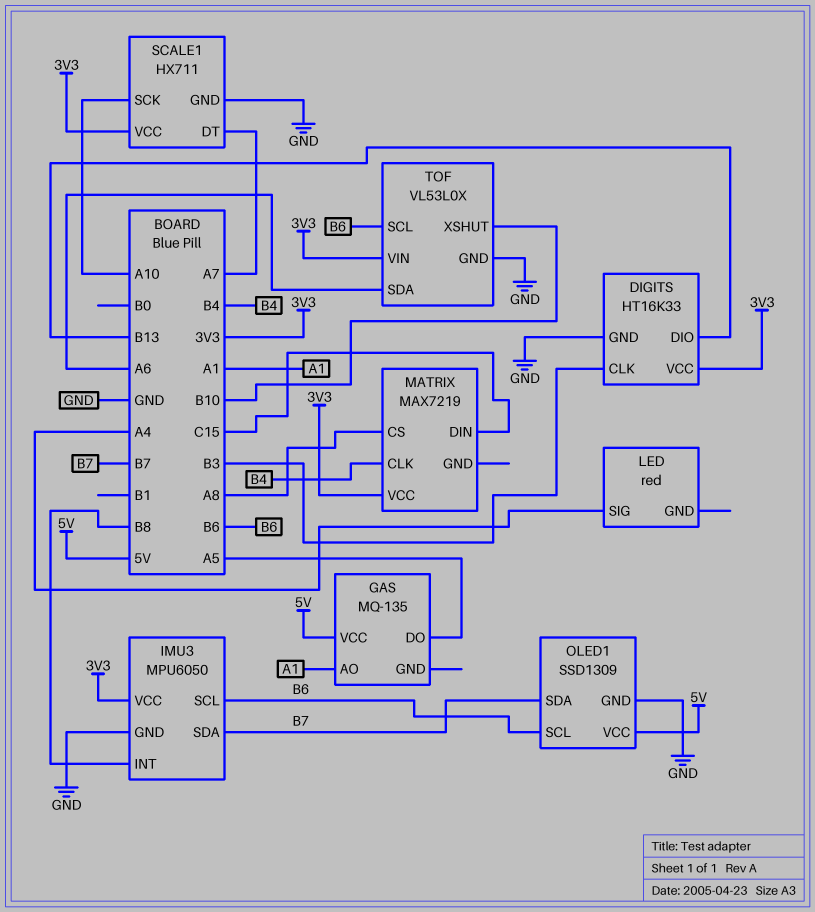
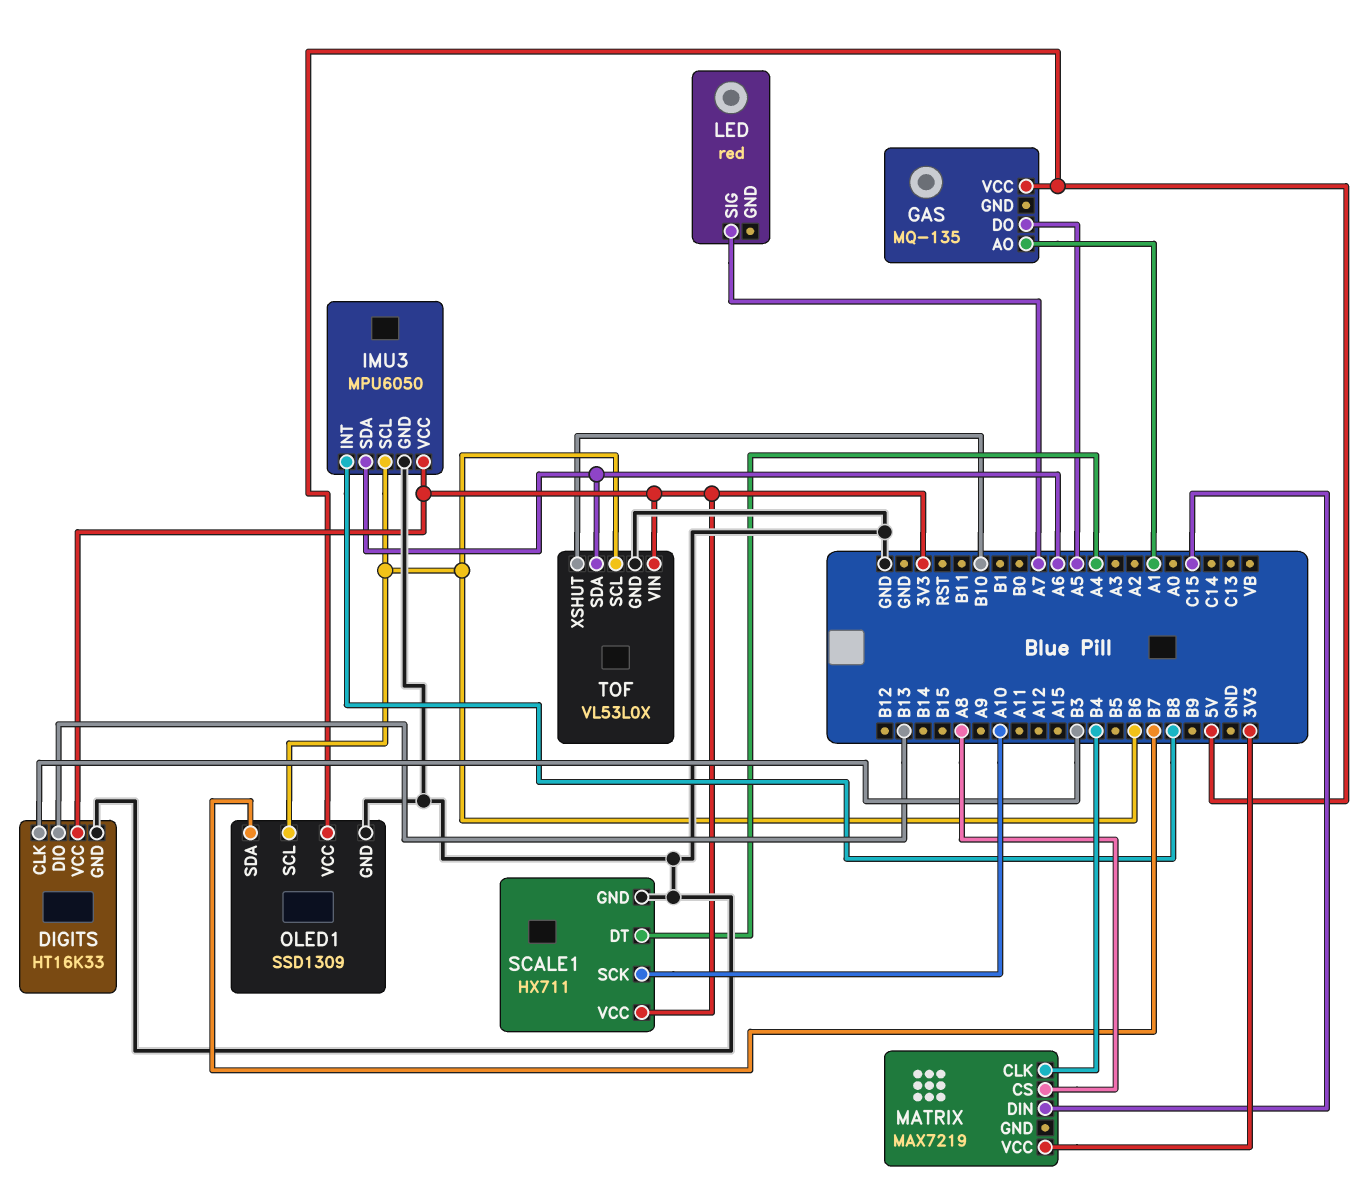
IMU3 pin SDA: B7 -> A6
LED pin SIG: A4 -> A7
SCALE1 pin DT: A7 -> A4

